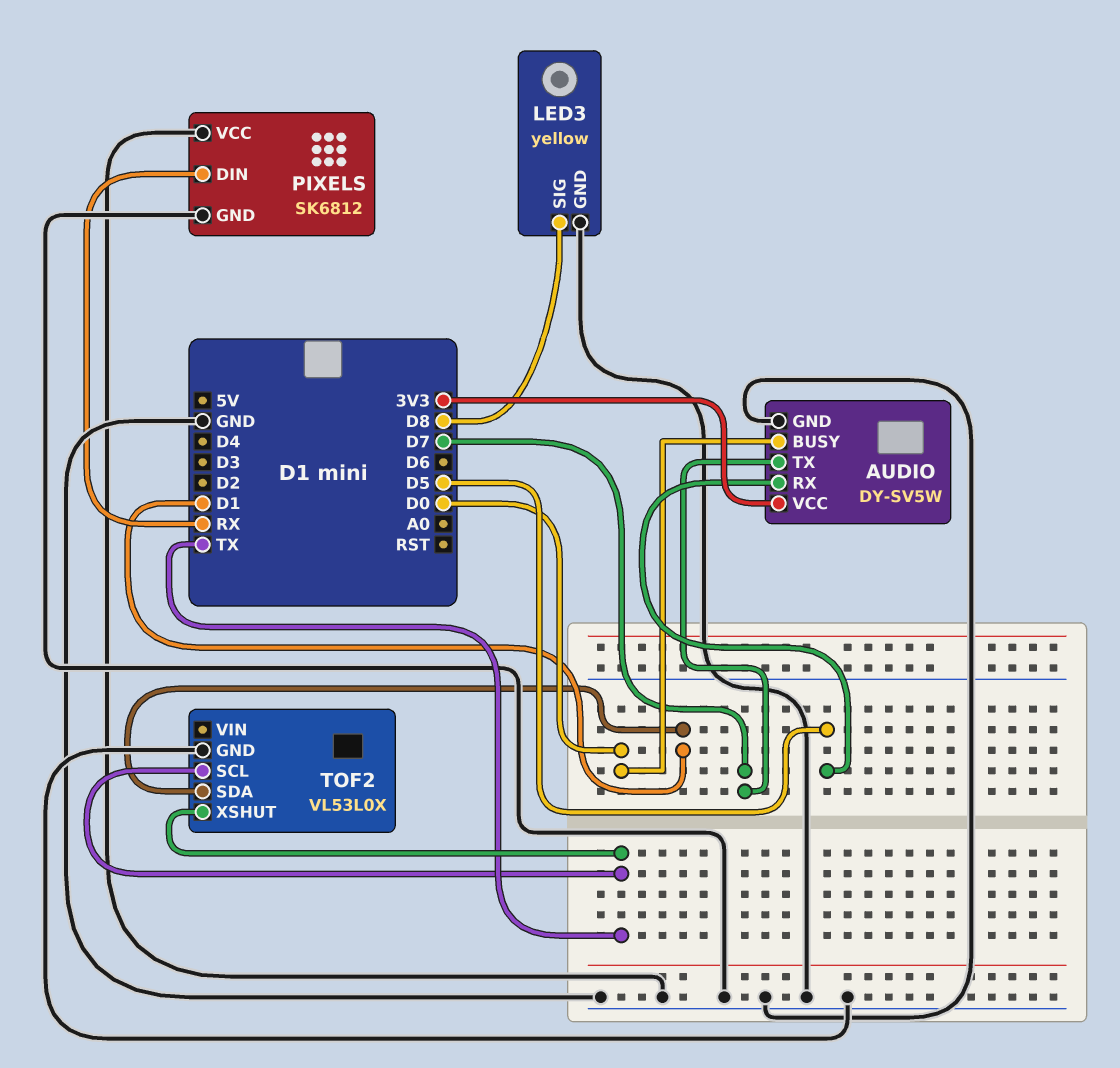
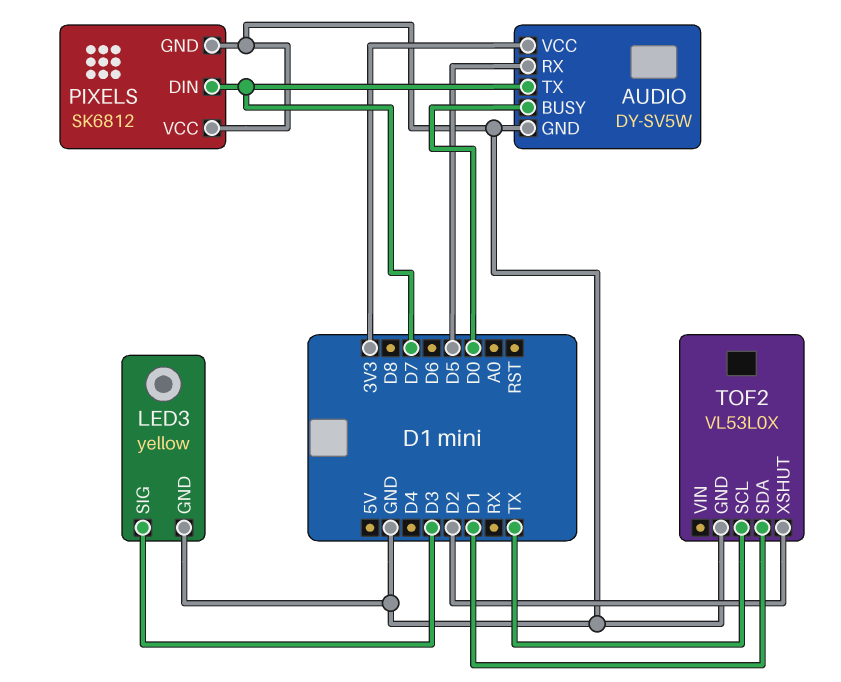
LED3 pin SIG: D8 -> D3
PIXELS pin DIN: RX -> D7
TOF2 pin XSHUT: TX -> D2

